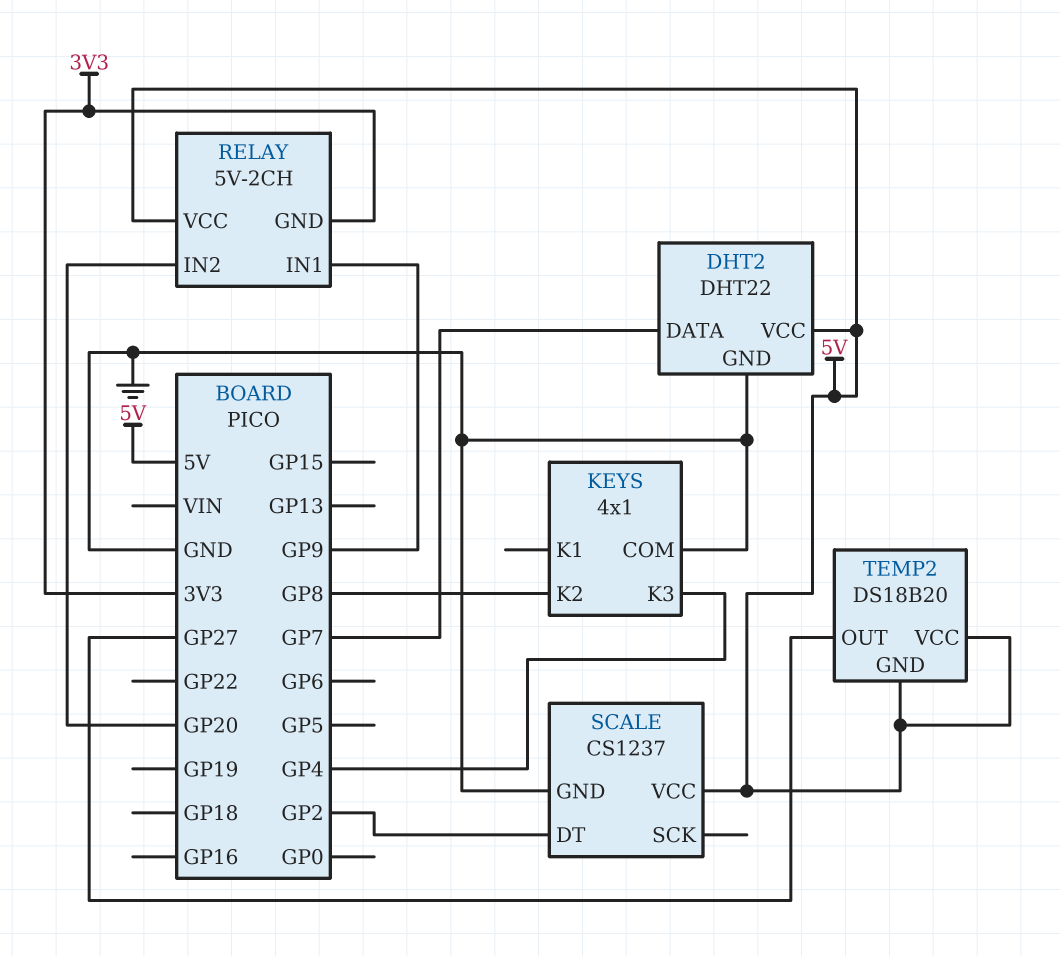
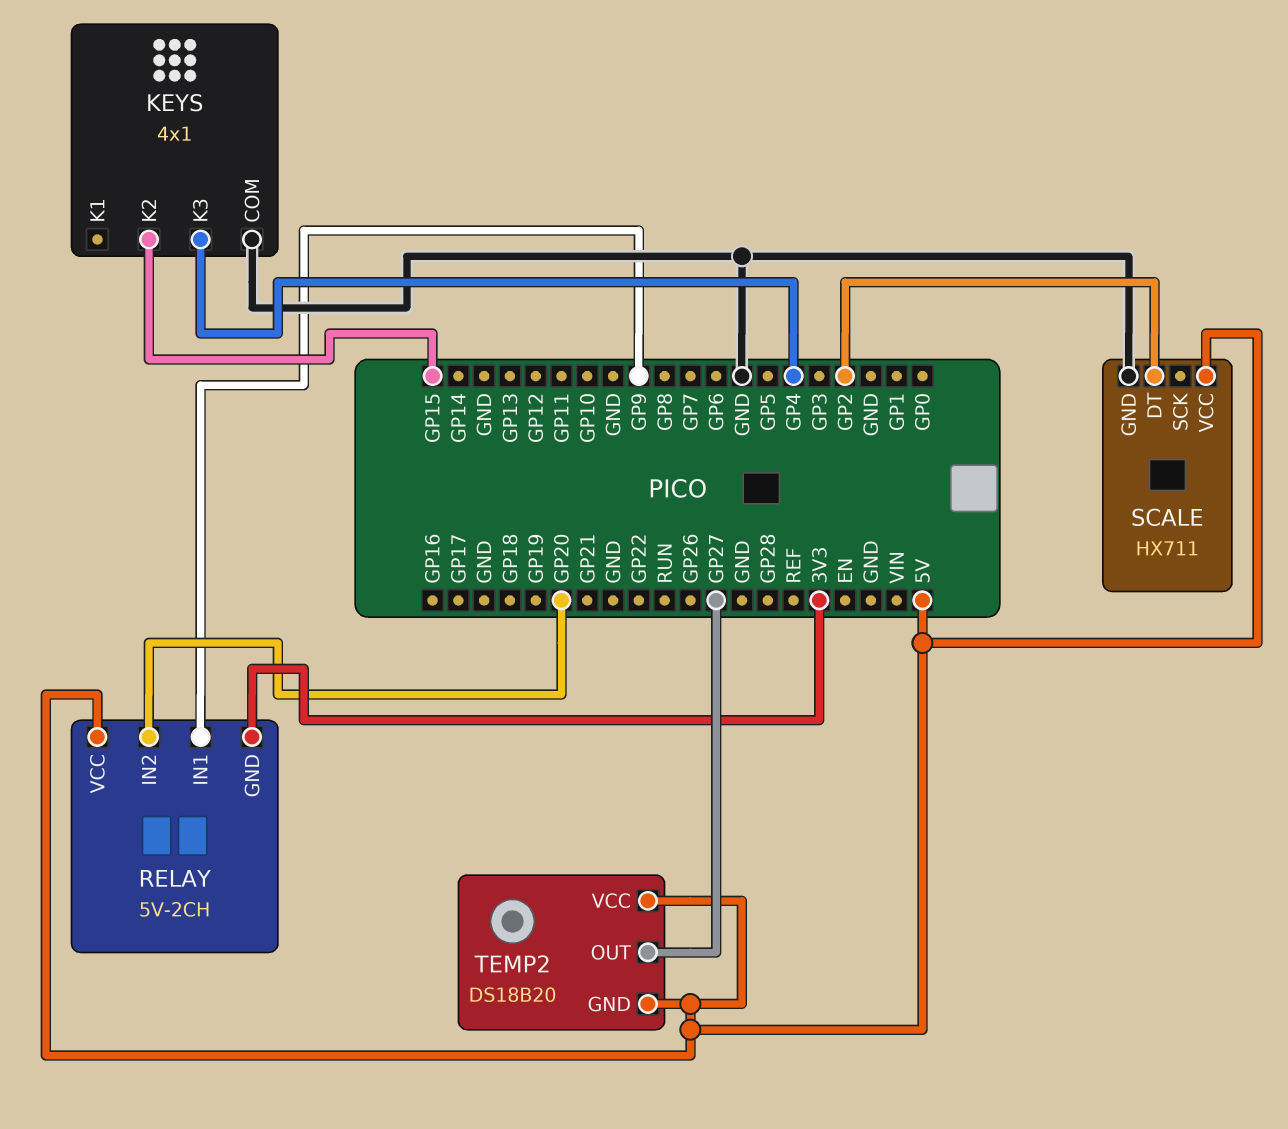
DHT2: DHT22 -> none
DHT2 pin DATA: GP7 -> none
DHT2 pin GND: GND -> none
DHT2 pin VCC: 5V -> none
KEYS pin K2: GP8 -> GP15
SCALE: CS1237 -> HX711

